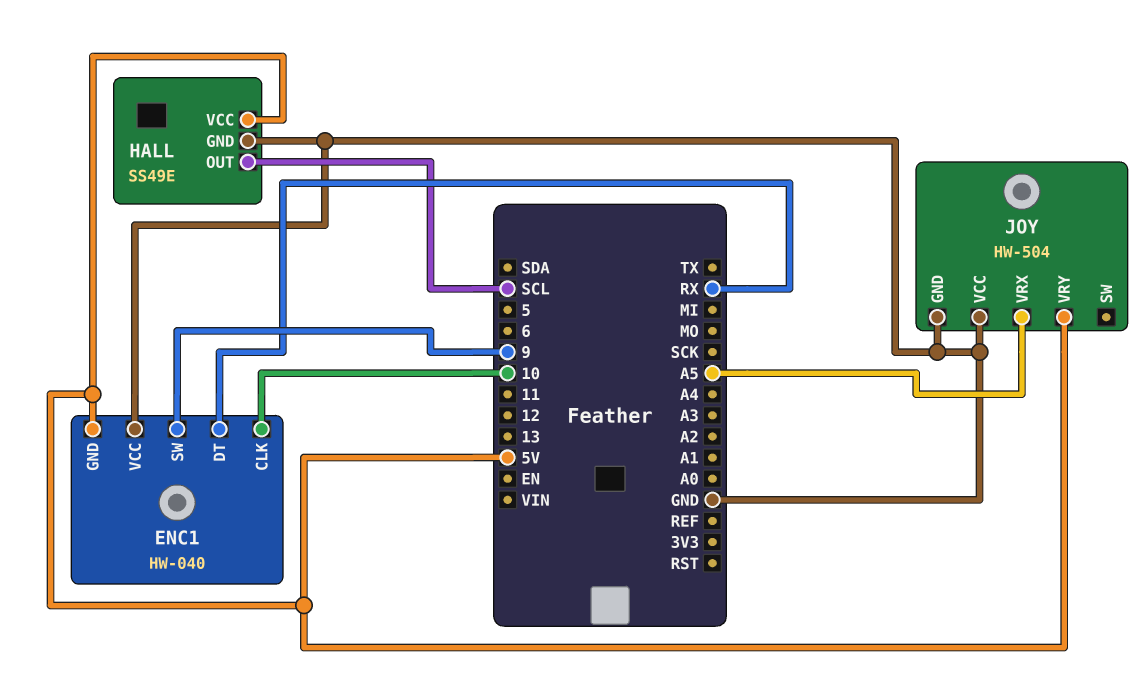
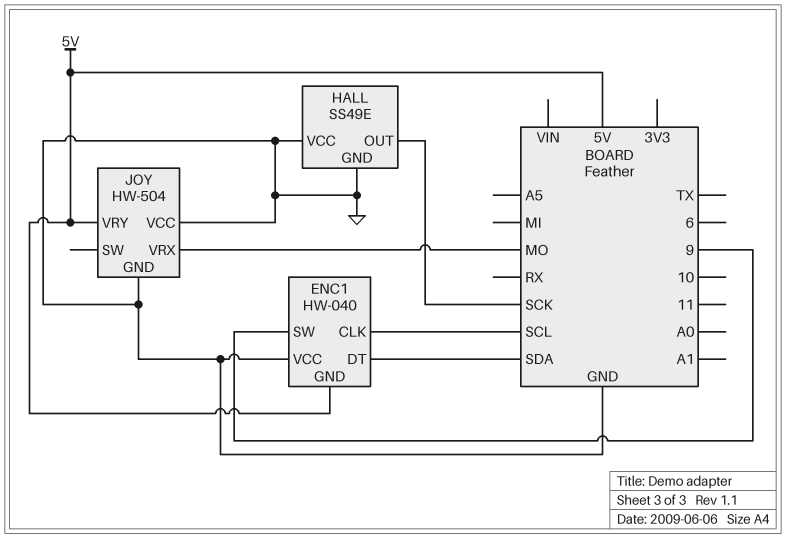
ENC1 pin CLK: 10 -> SCL
ENC1 pin DT: RX -> SDA
HALL pin OUT: SCL -> SCK
HALL pin VCC: 5V -> GND
JOY pin VRX: A5 -> MO

